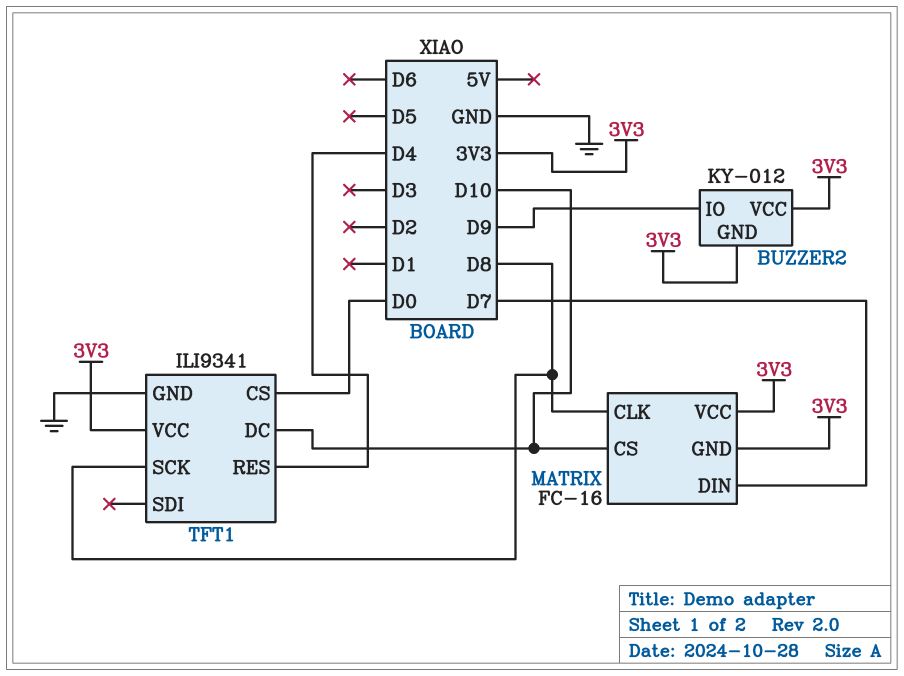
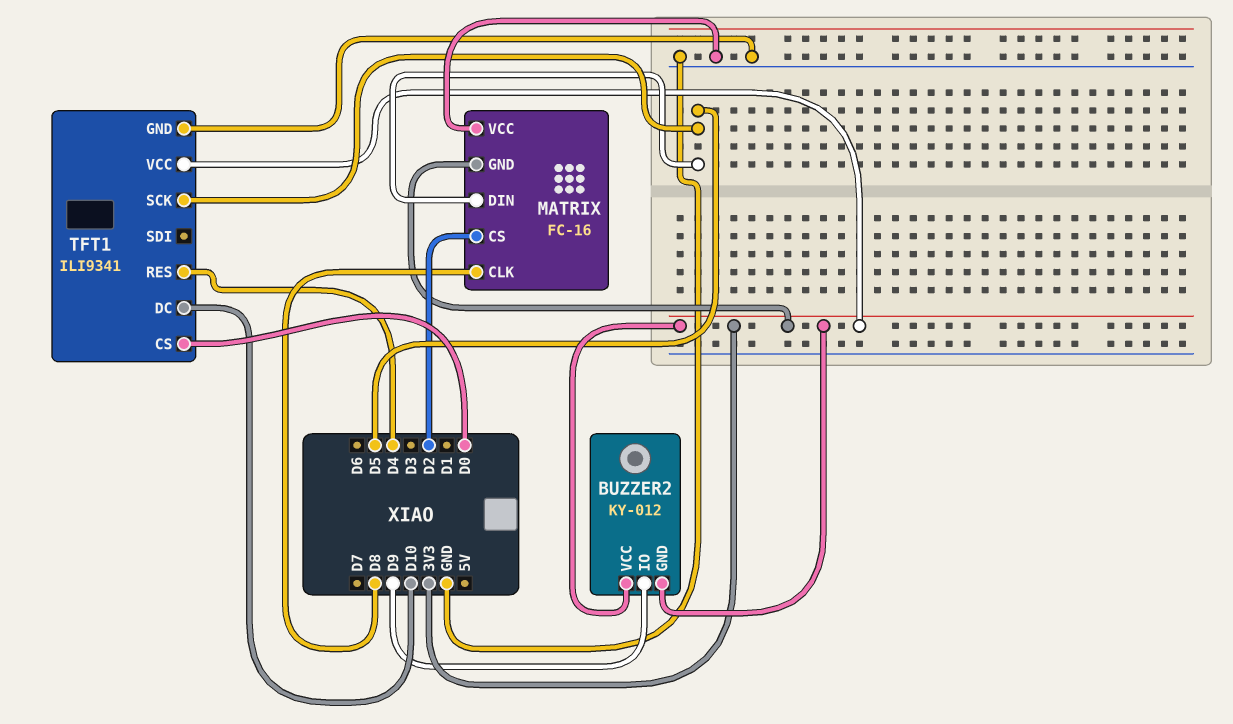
MATRIX pin CS: D10 -> D2
MATRIX pin DIN: D7 -> D5
MATRIX pin VCC: 3V3 -> GND
TFT1 pin SCK: D8 -> D5

